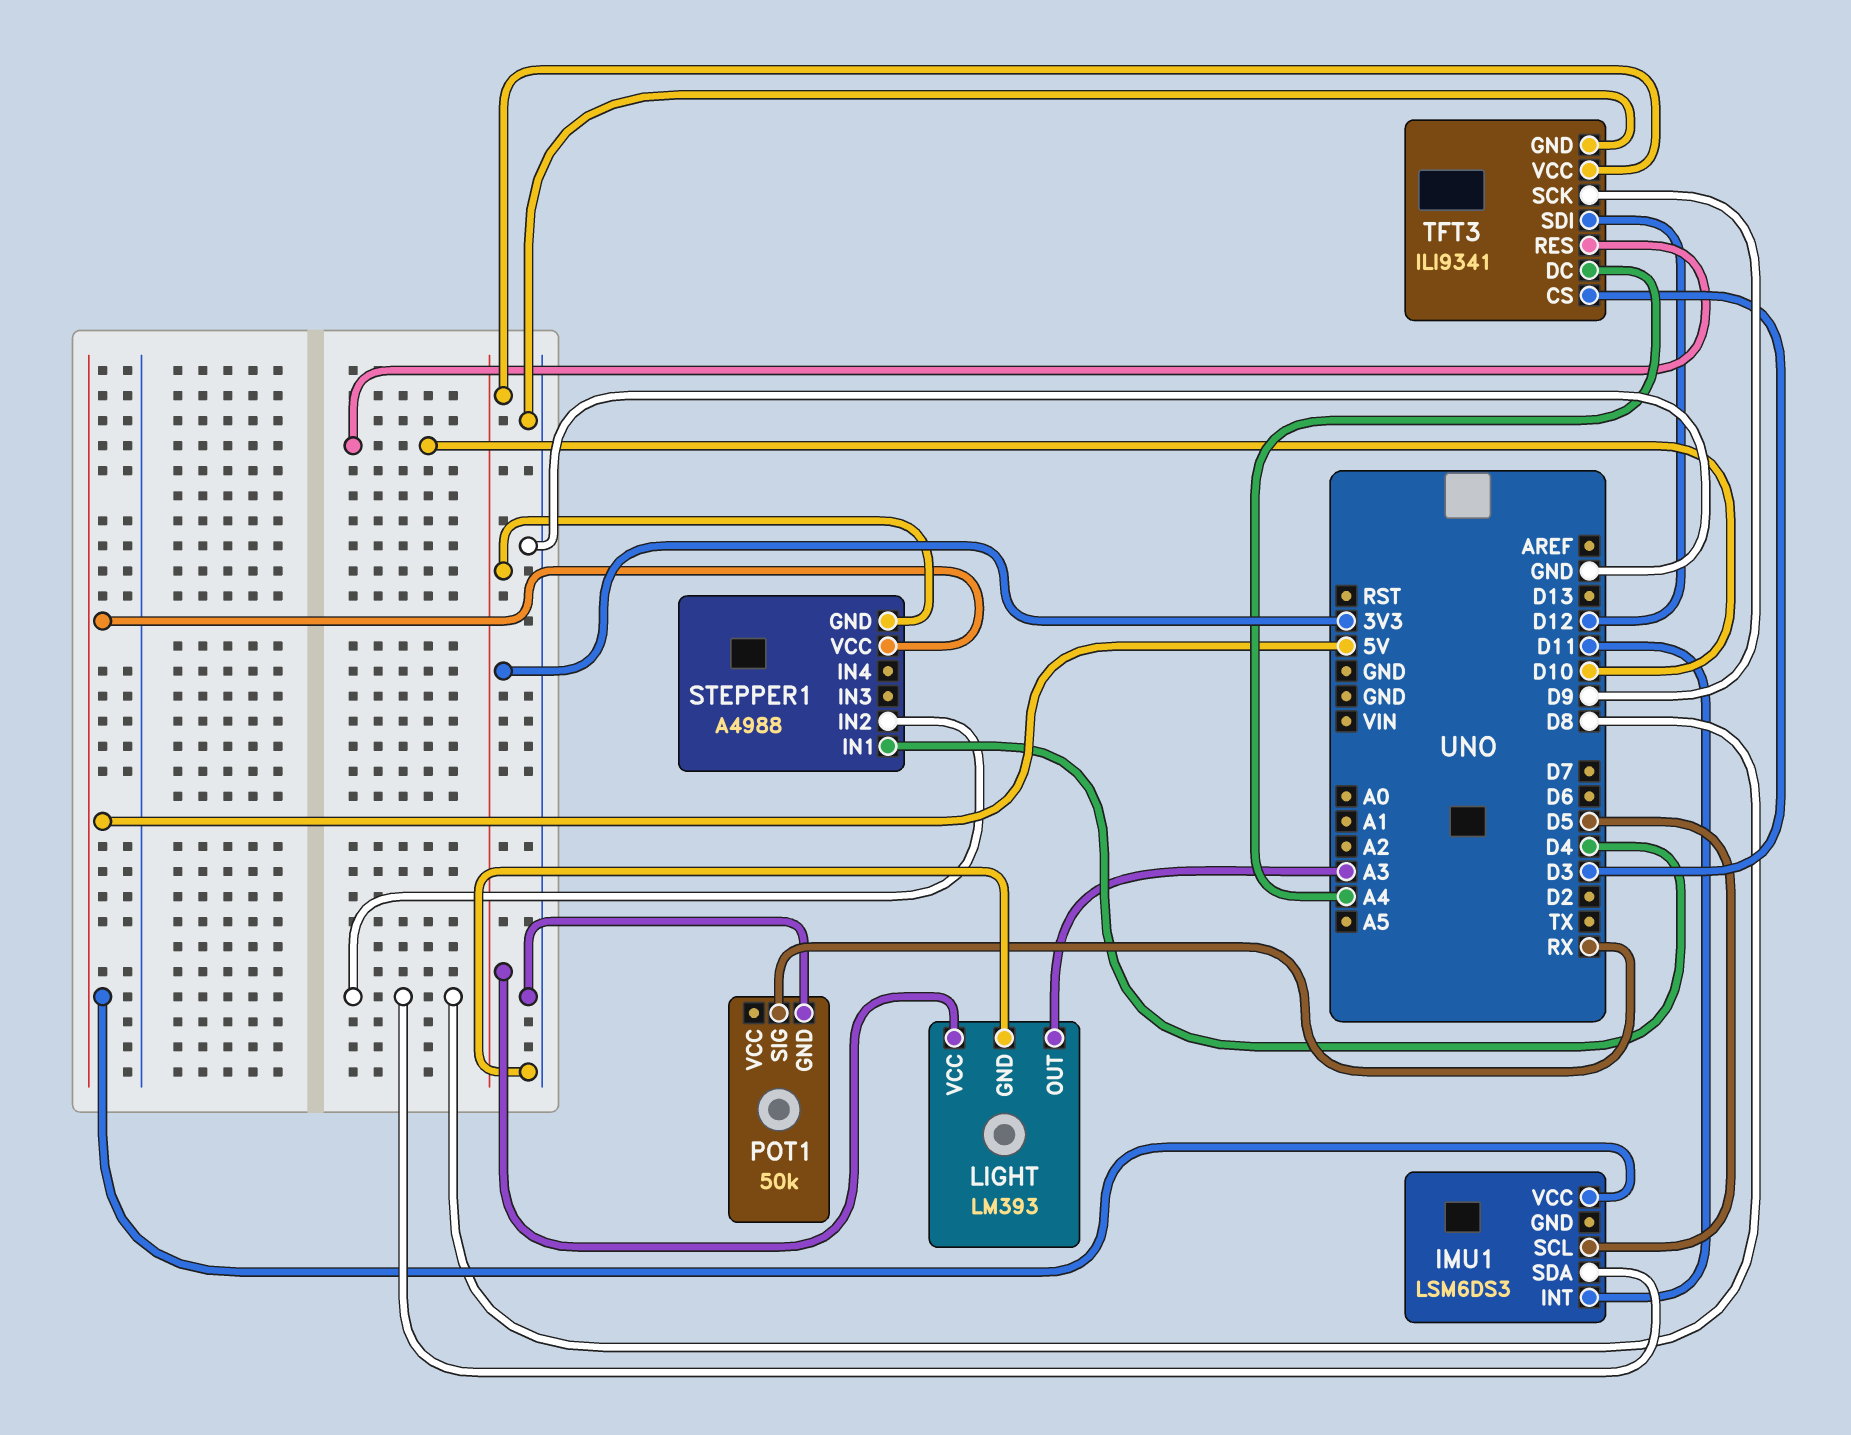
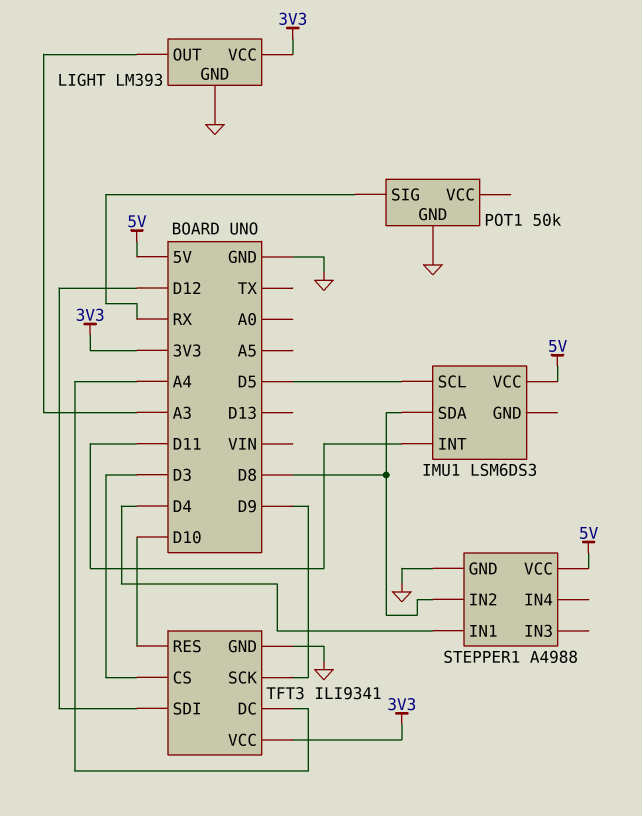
STEPPER1 pin GND: 3V3 -> GND

